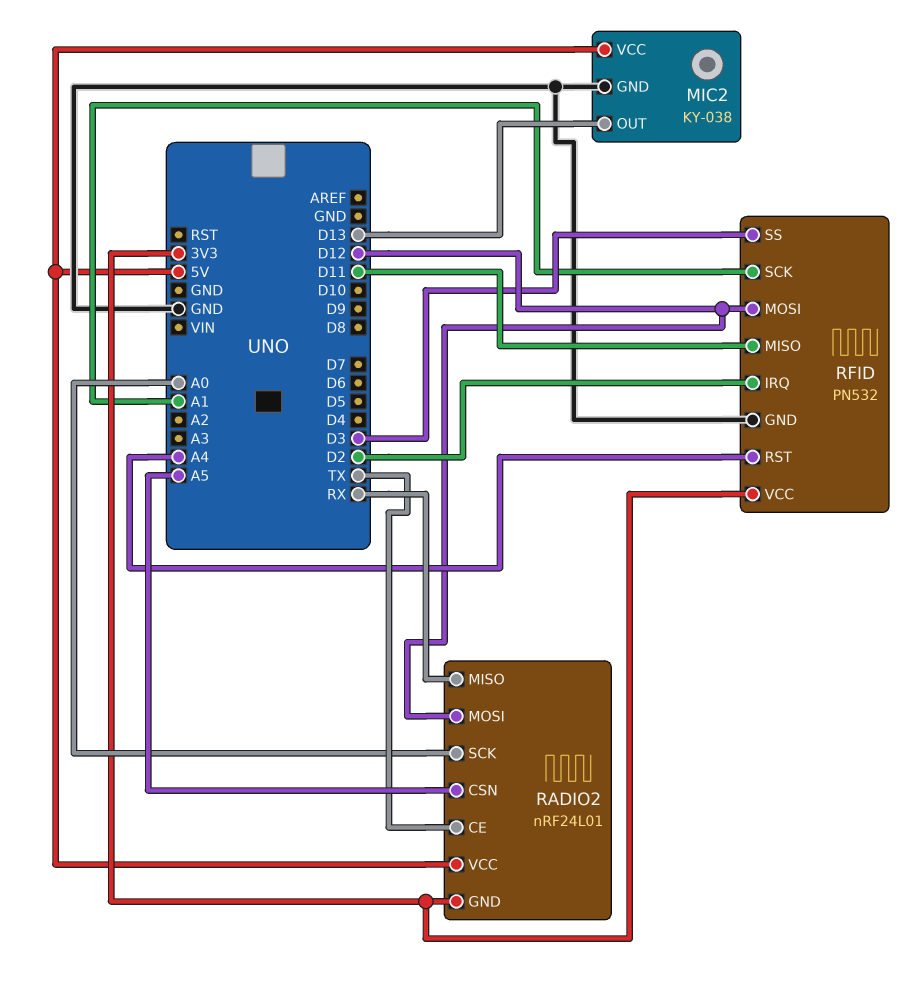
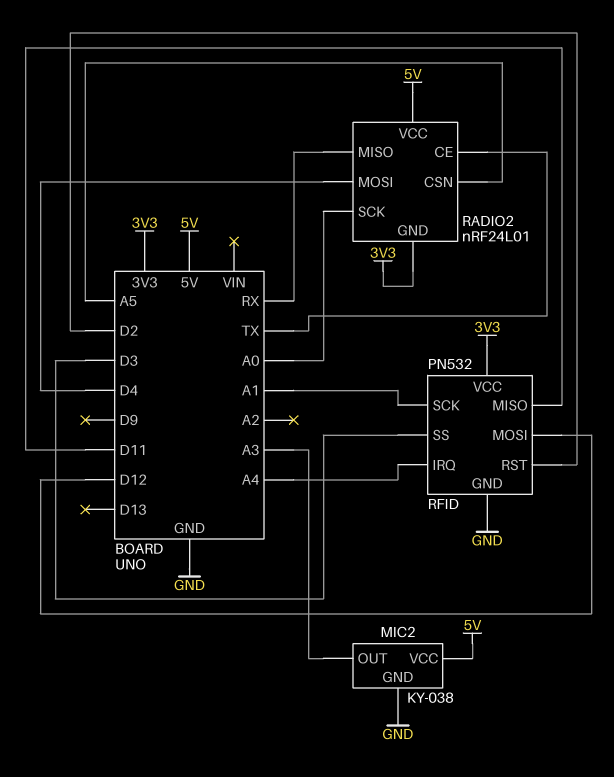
MIC2 pin OUT: D13 -> A3
RADIO2 pin MOSI: D12 -> D4
RFID pin IRQ: D2 -> A4
RFID pin RST: A4 -> D2

